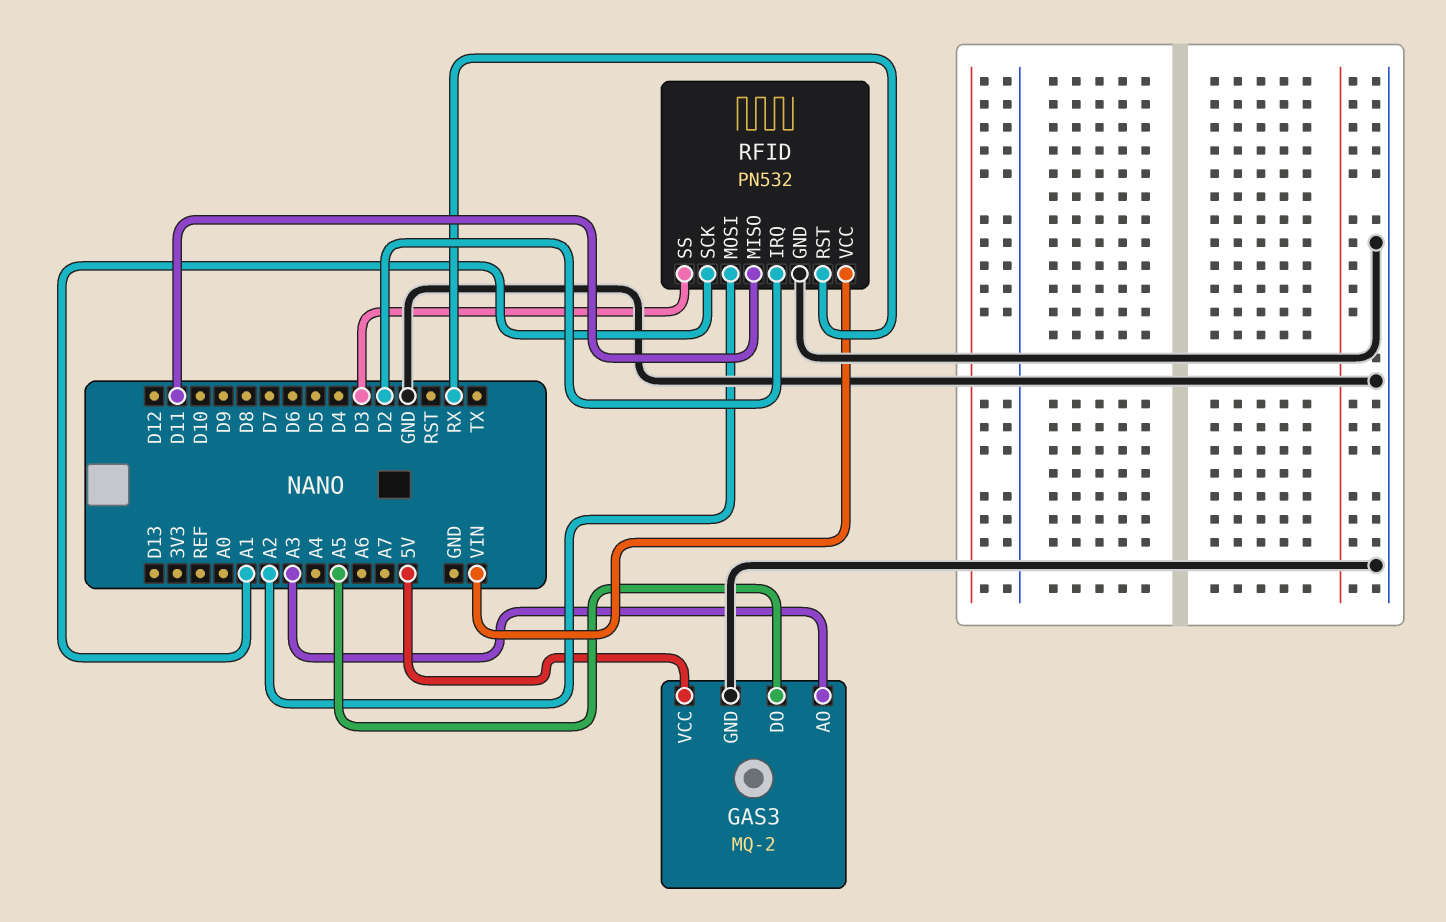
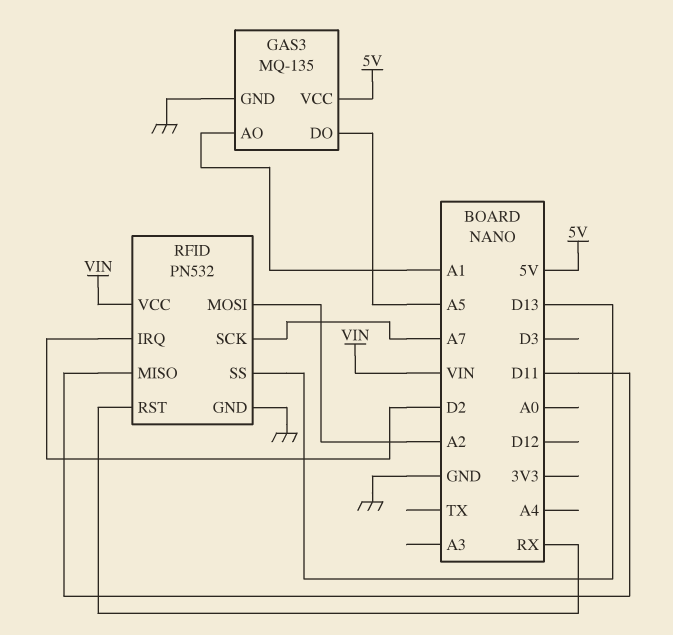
GAS3: MQ-2 -> MQ-135
GAS3 pin AO: A3 -> A1
RFID pin SCK: A1 -> A7
RFID pin SS: D3 -> D13

